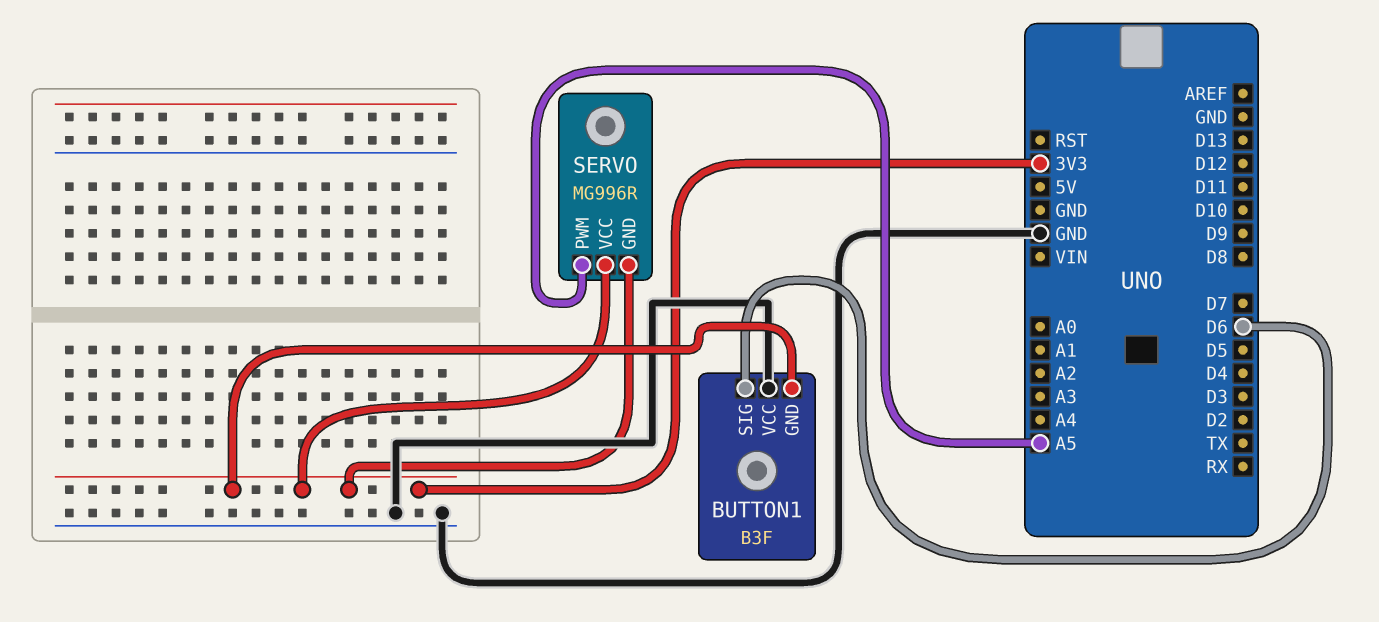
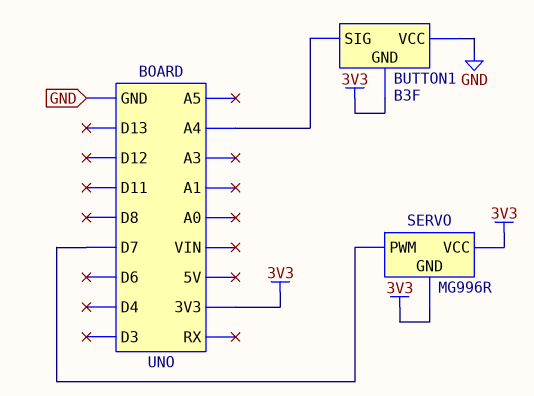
BUTTON1 pin SIG: D6 -> A4
SERVO pin PWM: A5 -> D7

